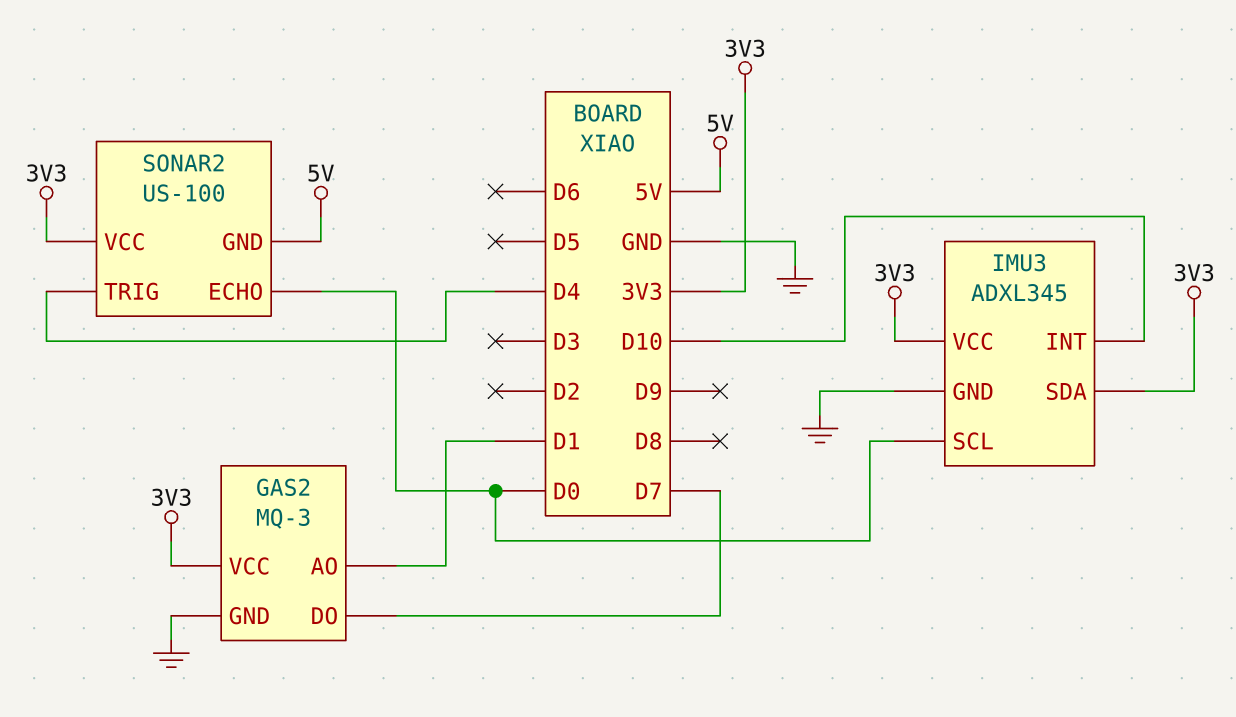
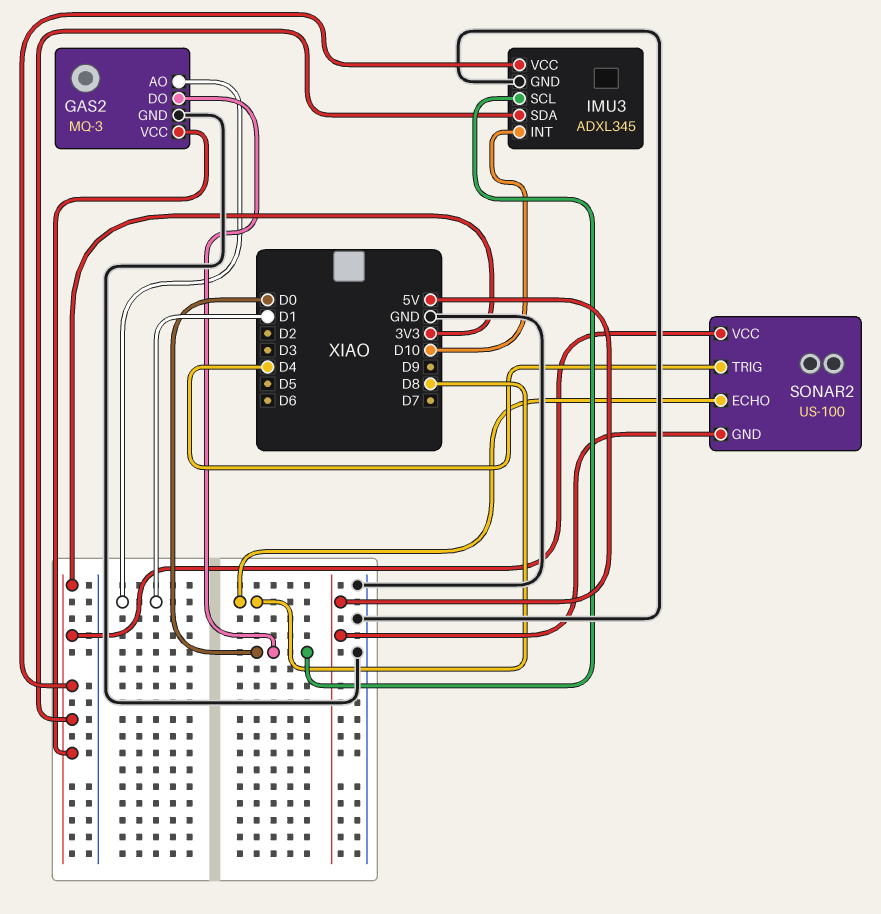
GAS2 pin DO: D7 -> D0
SONAR2 pin ECHO: D0 -> D8

